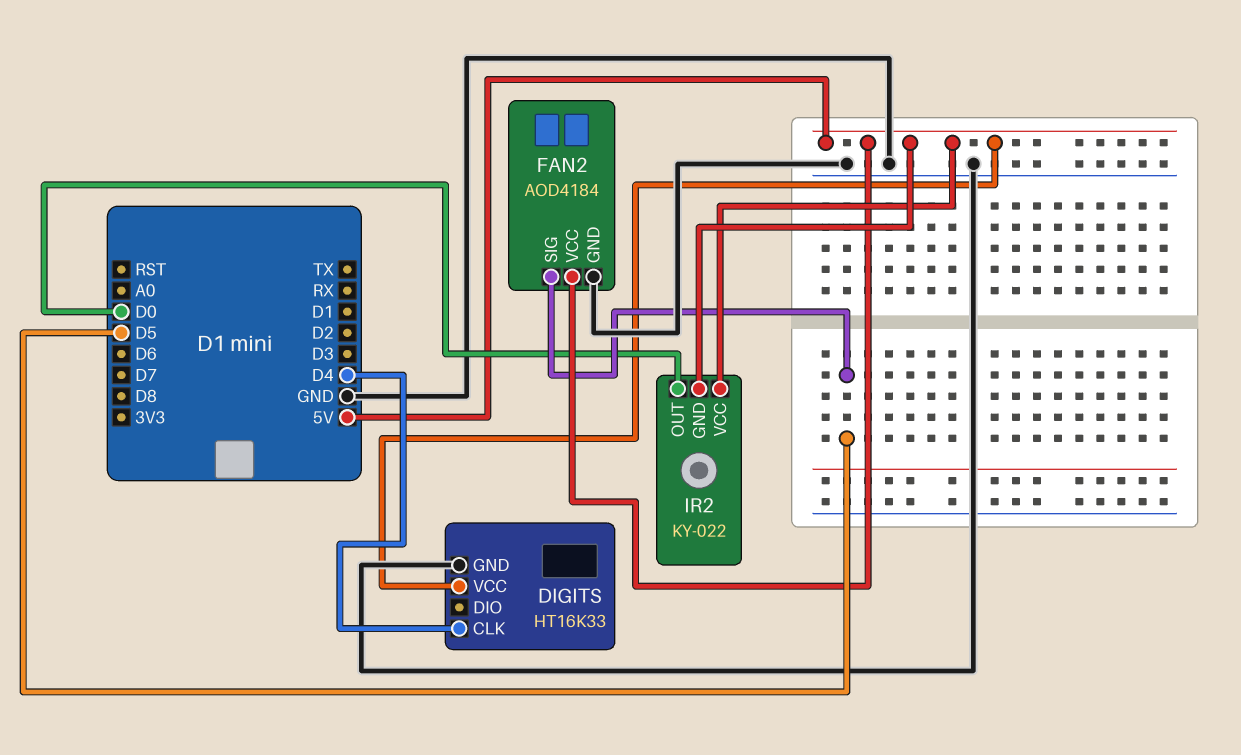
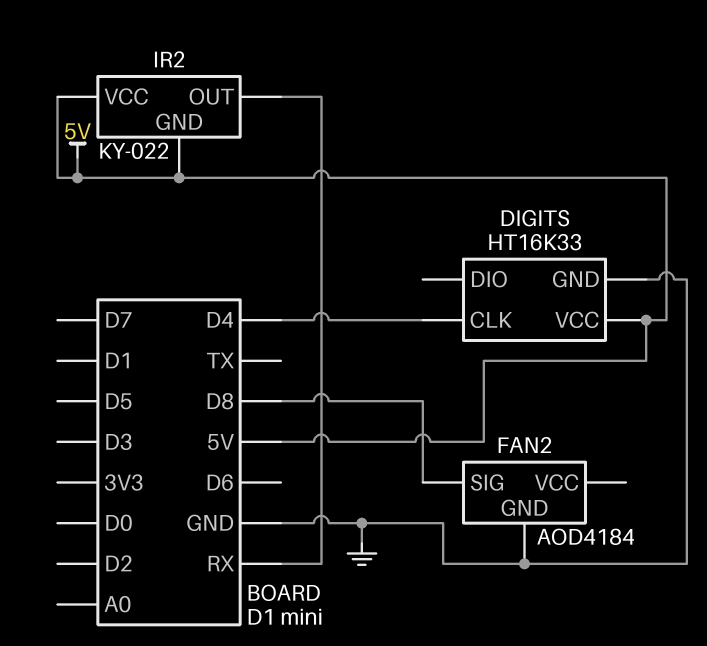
FAN2 pin SIG: D5 -> D8
FAN2 pin VCC: 5V -> none
IR2 pin OUT: D0 -> RX

